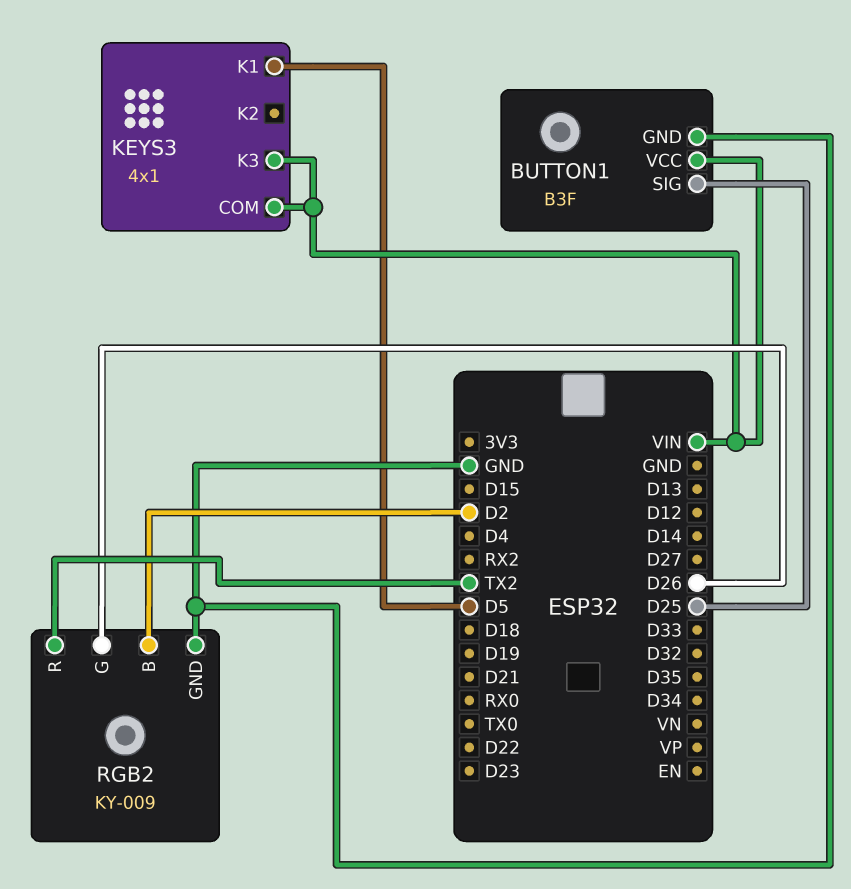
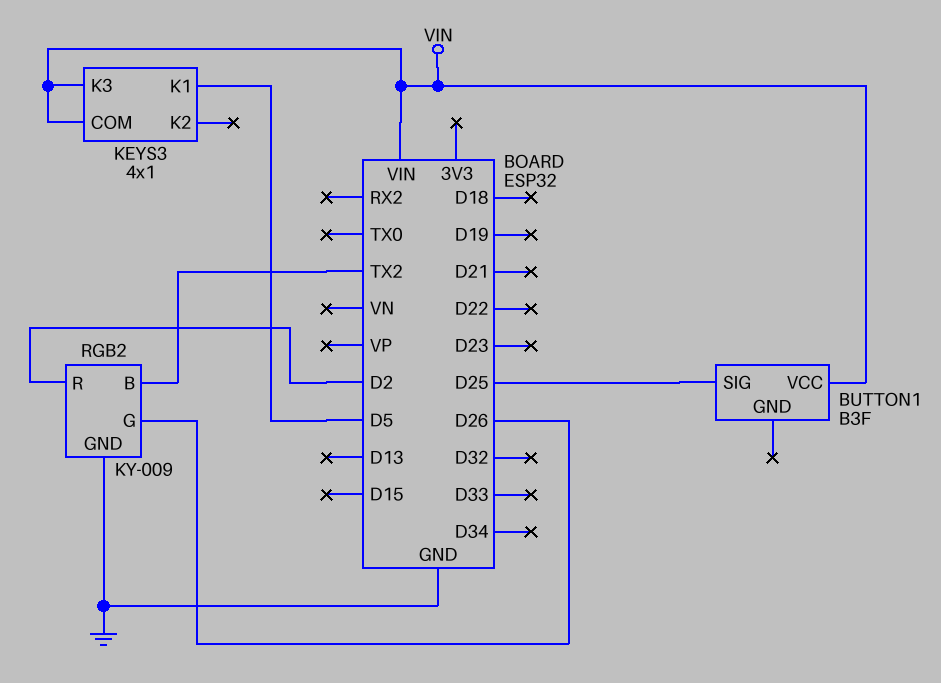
BUTTON1 pin GND: GND -> none
RGB2 pin B: D2 -> TX2
RGB2 pin R: TX2 -> D2

